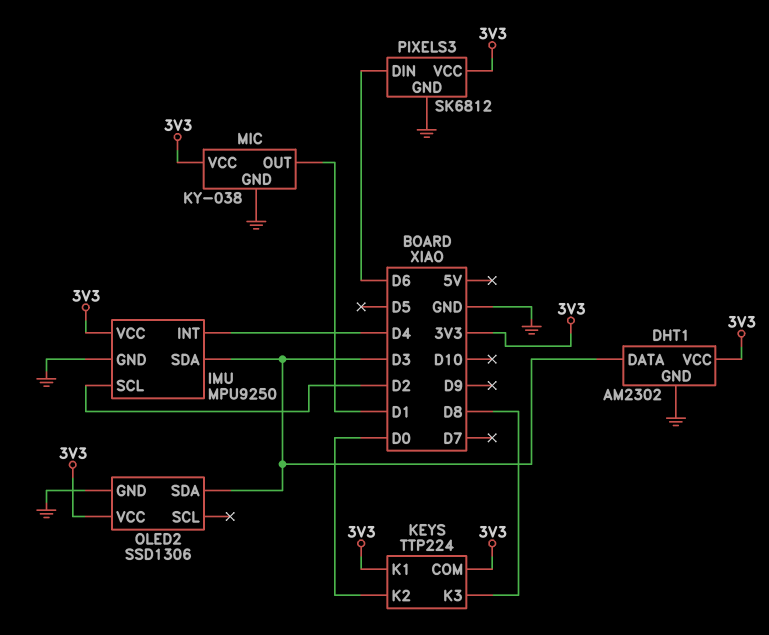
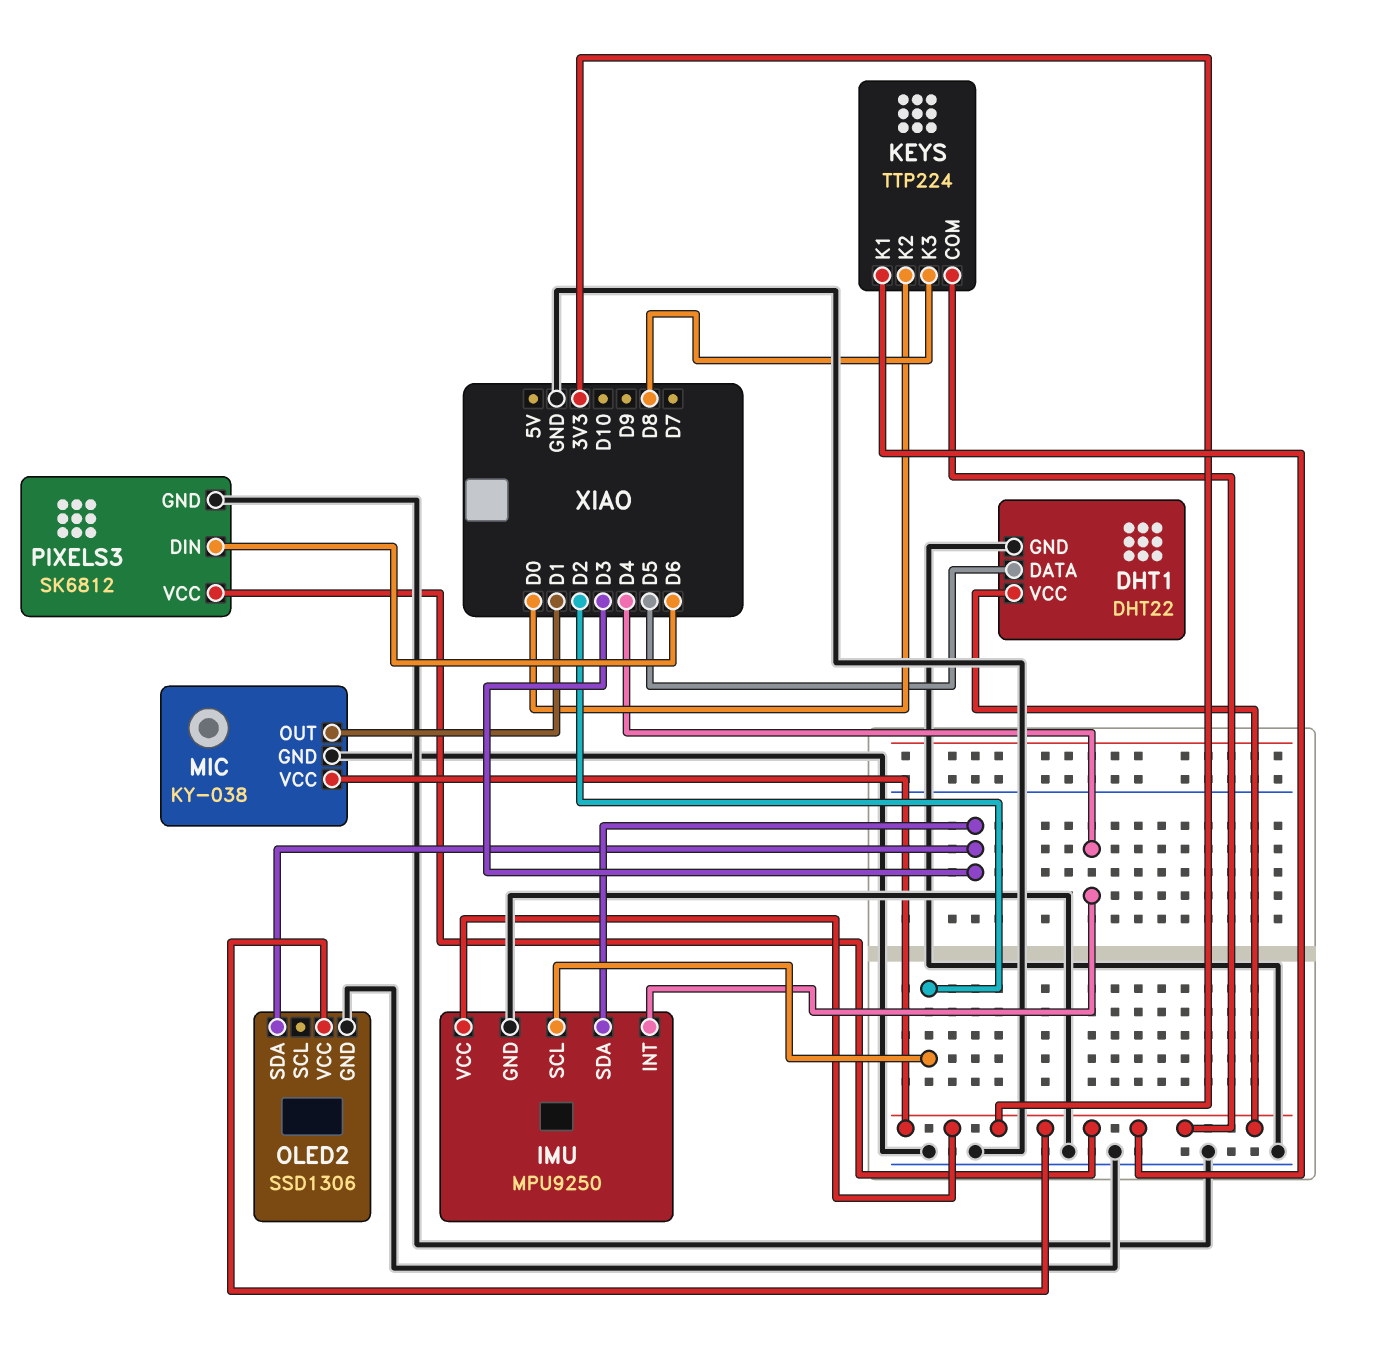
DHT1: AM2302 -> DHT22
DHT1 pin DATA: D3 -> D5

